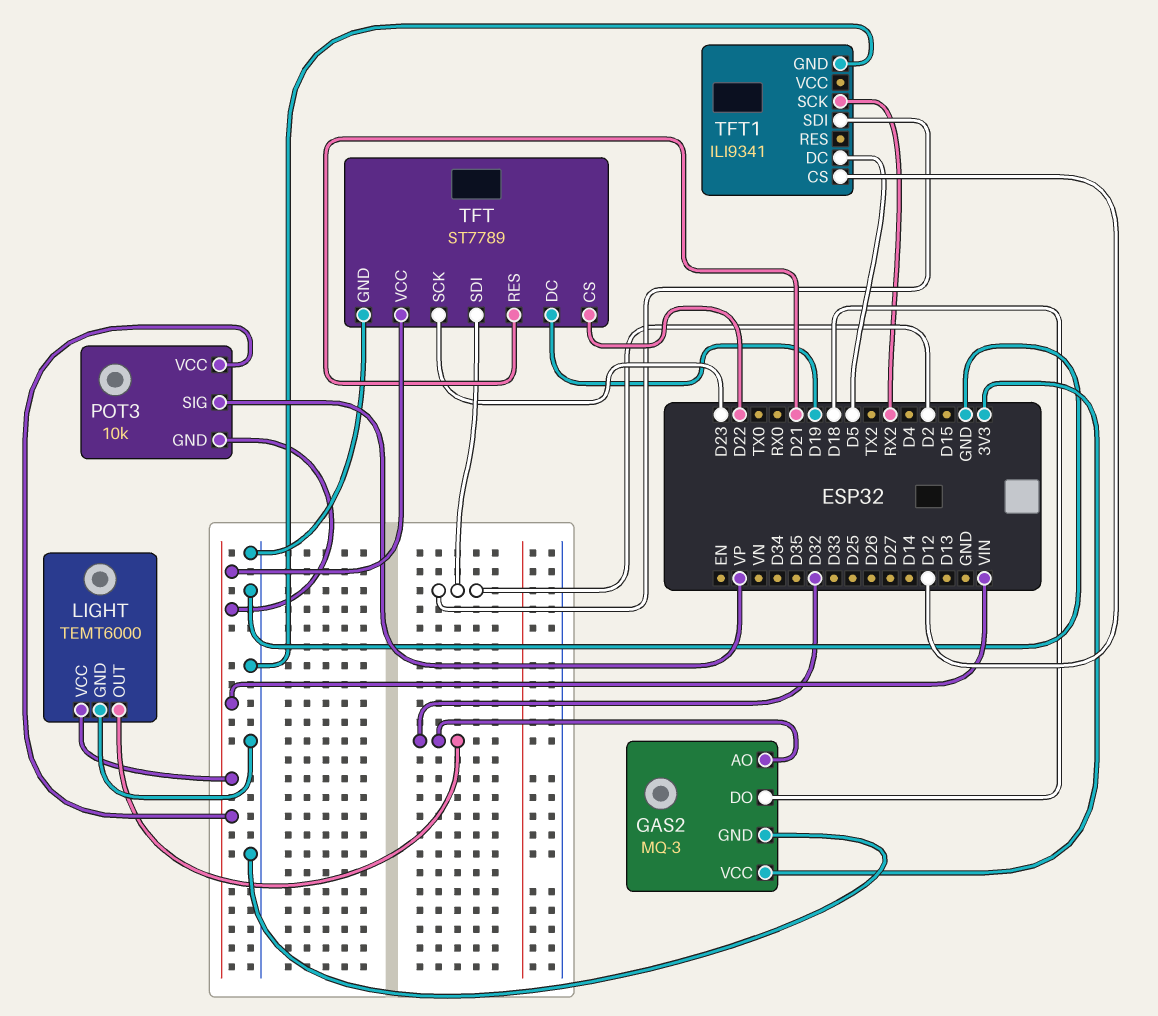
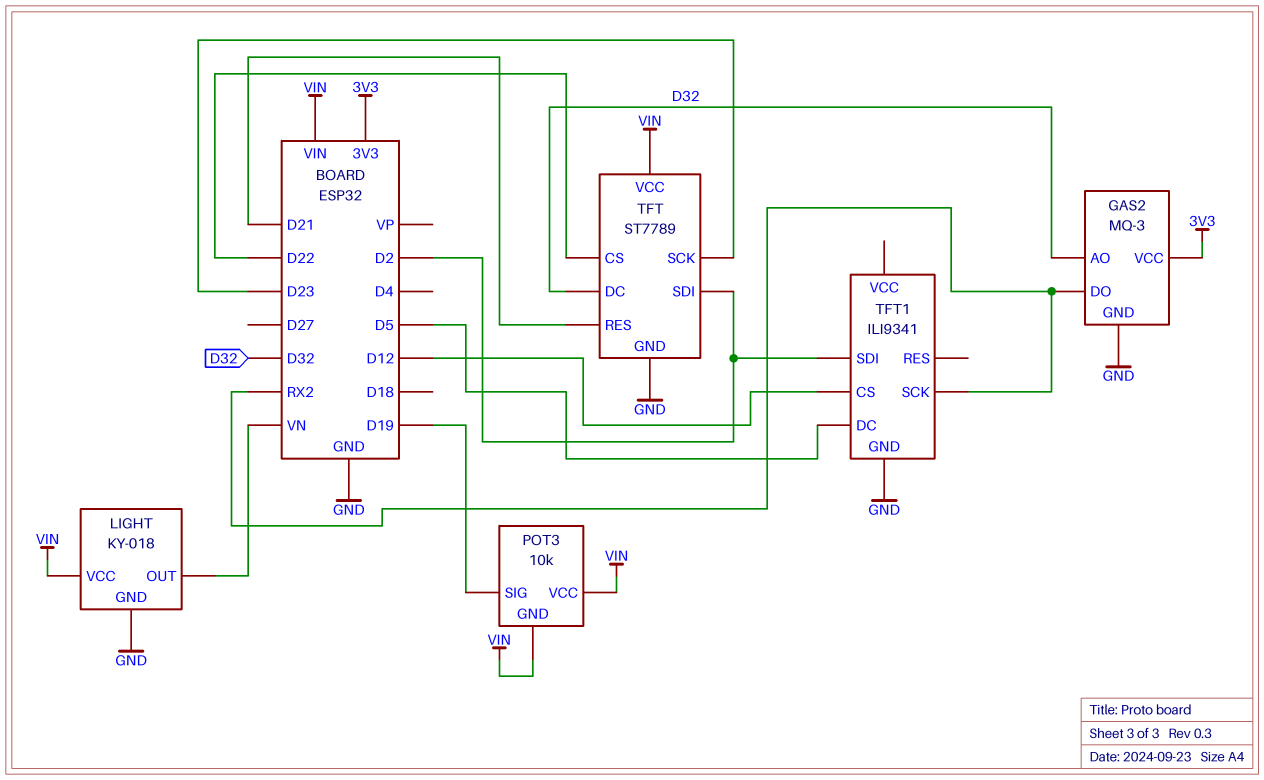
GAS2 pin DO: D18 -> RX2
LIGHT: TEMT6000 -> KY-018
LIGHT pin OUT: D32 -> VN
POT3 pin SIG: VP -> D19
TFT pin DC: D19 -> D32

